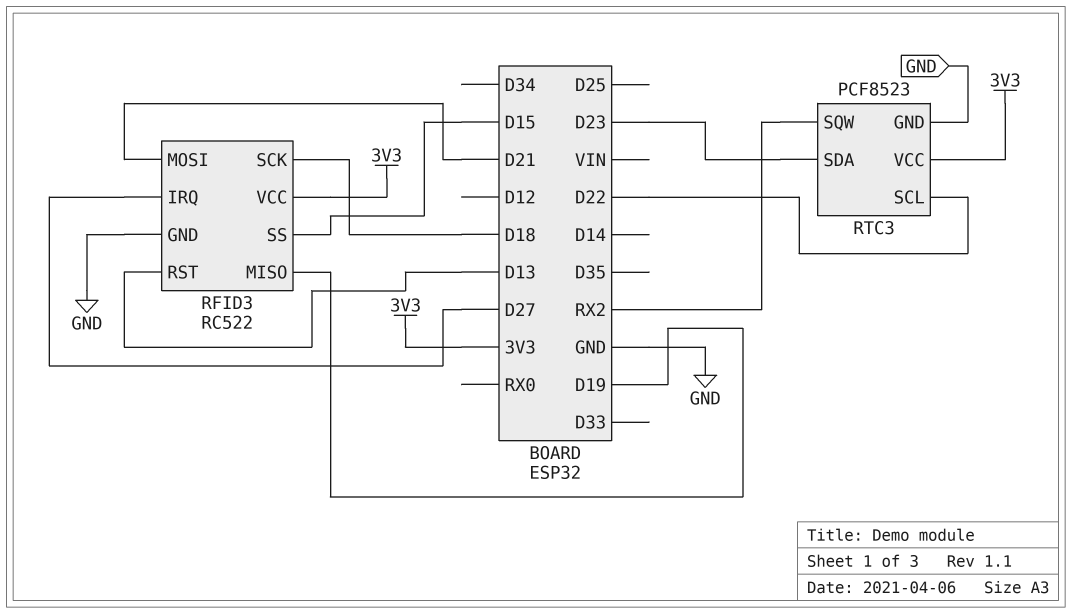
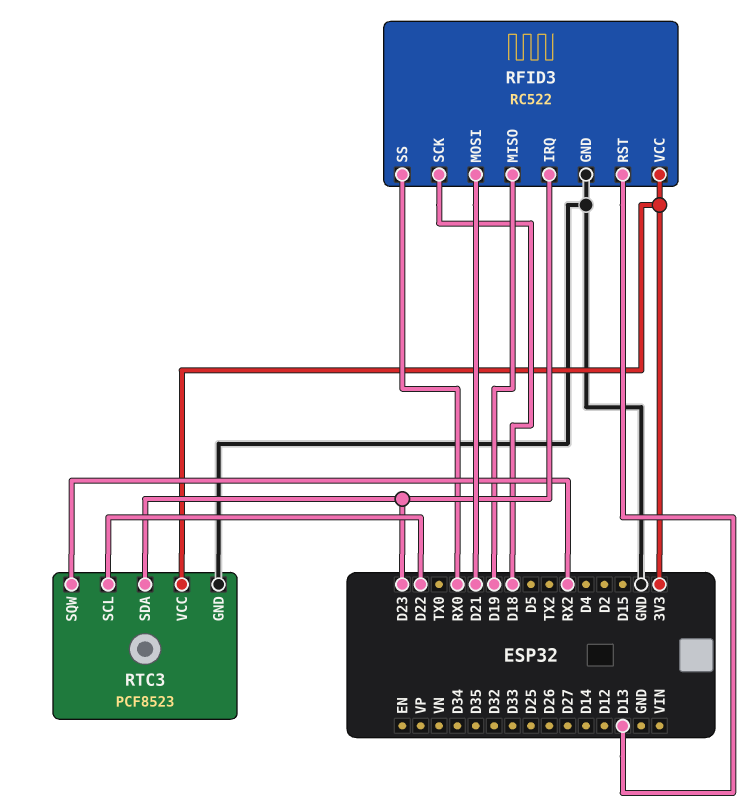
RFID3 pin IRQ: D27 -> D23
RFID3 pin SS: D15 -> RX0

